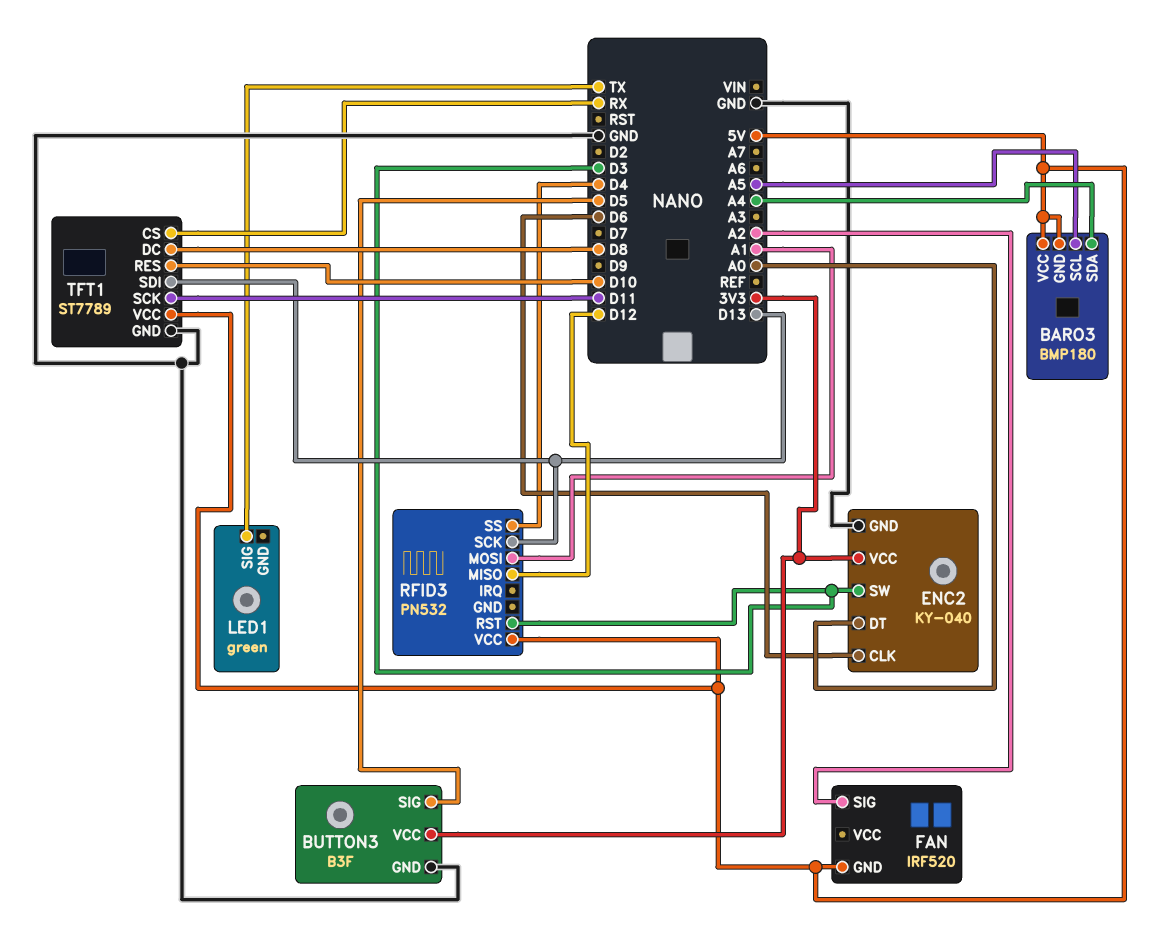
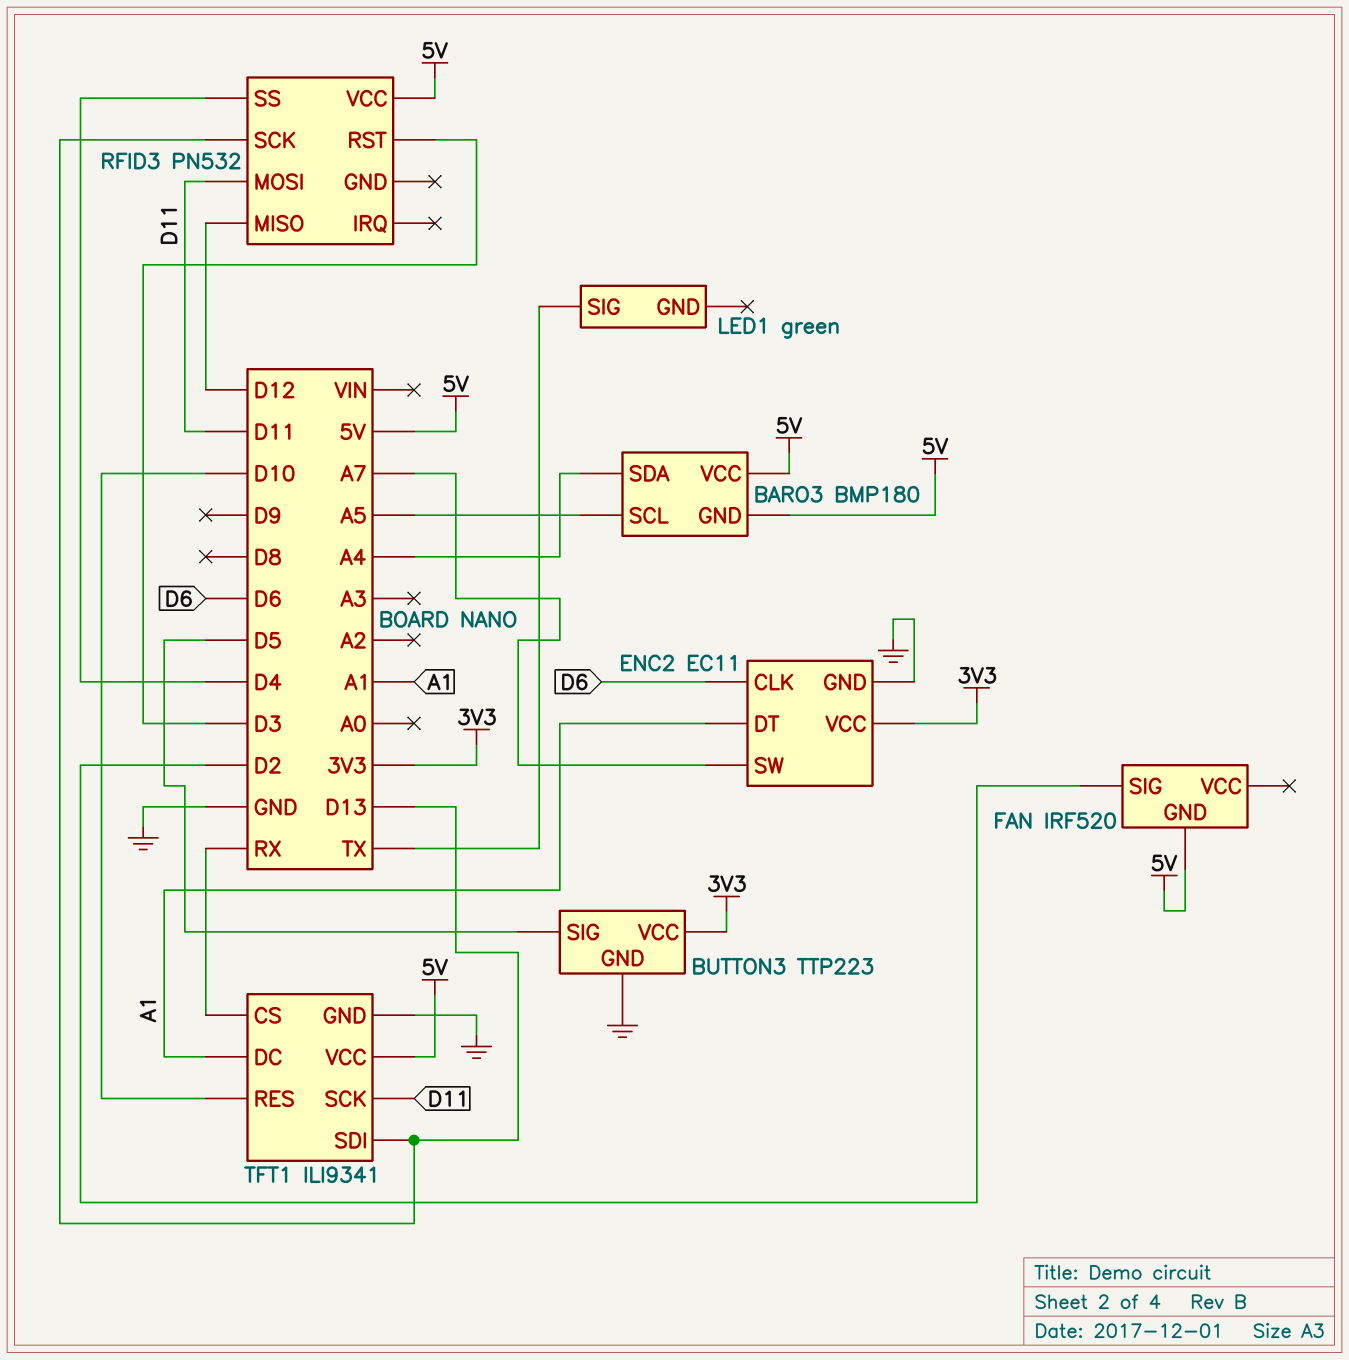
BUTTON3: B3F -> TTP223
ENC2: KY-040 -> EC11
ENC2 pin DT: A0 -> A1
ENC2 pin SW: D3 -> A7
FAN pin SIG: A2 -> D2
RFID3 pin MOSI: A1 -> D11
TFT1: ST7789 -> ILI9341
TFT1 pin DC: D8 -> A1

